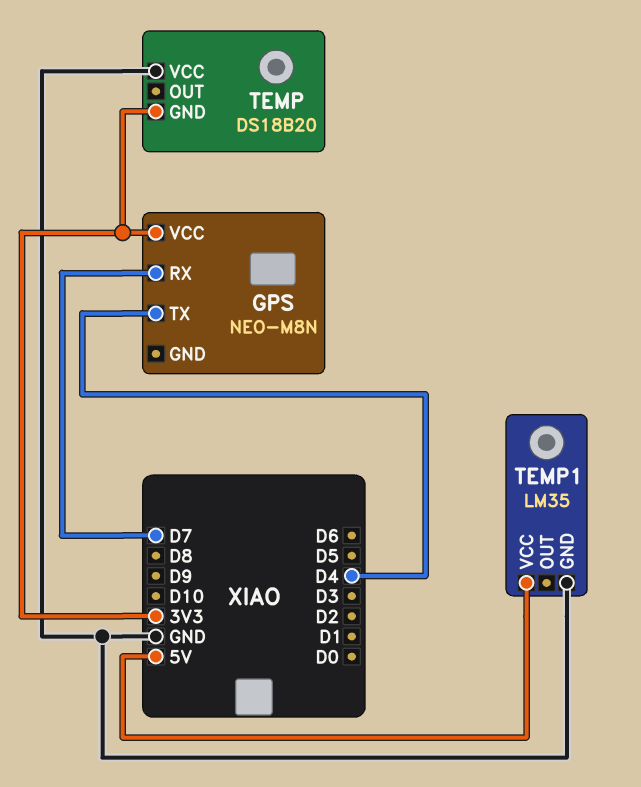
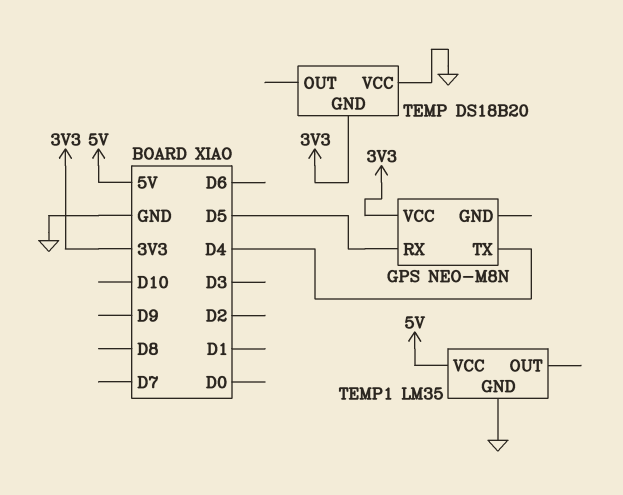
GPS pin RX: D7 -> D5

